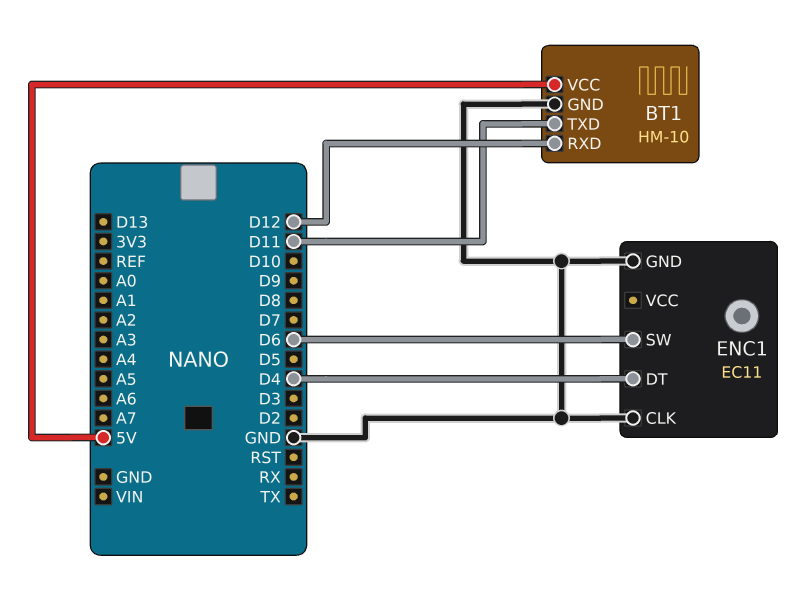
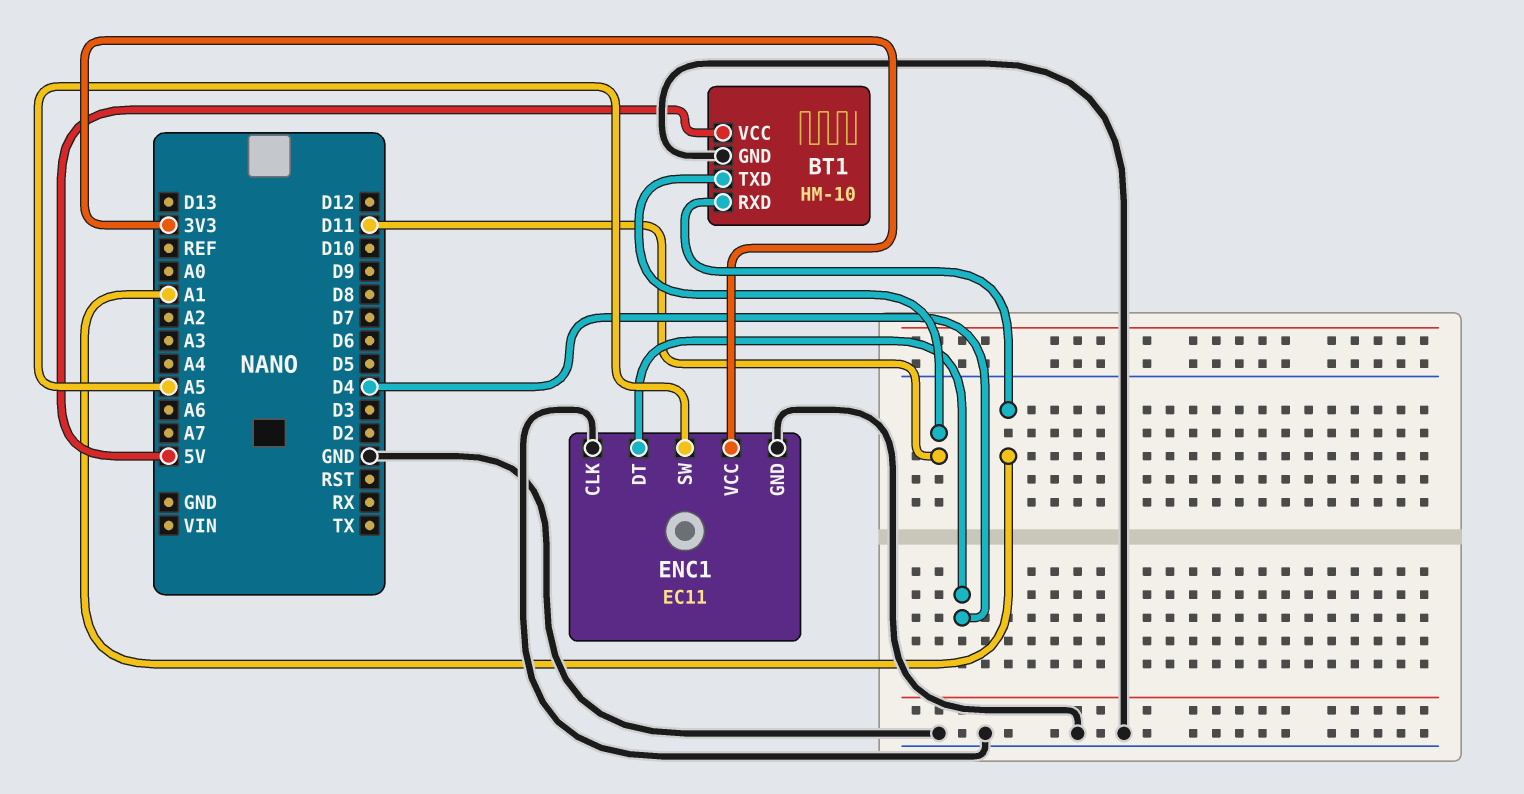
BT1 pin RXD: D12 -> A1
ENC1 pin SW: D6 -> A5
ENC1 pin VCC: none -> 3V3

